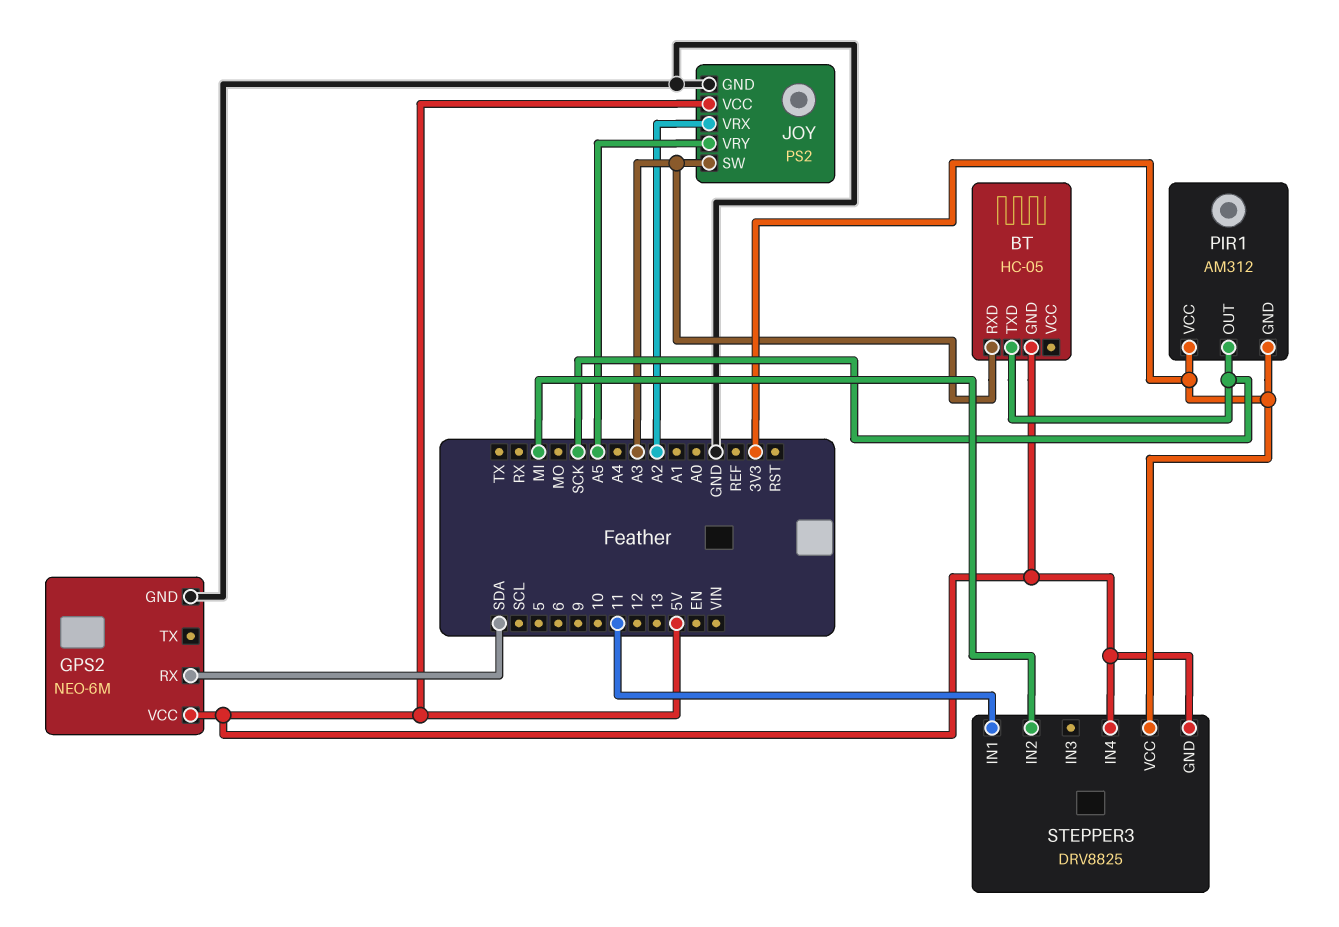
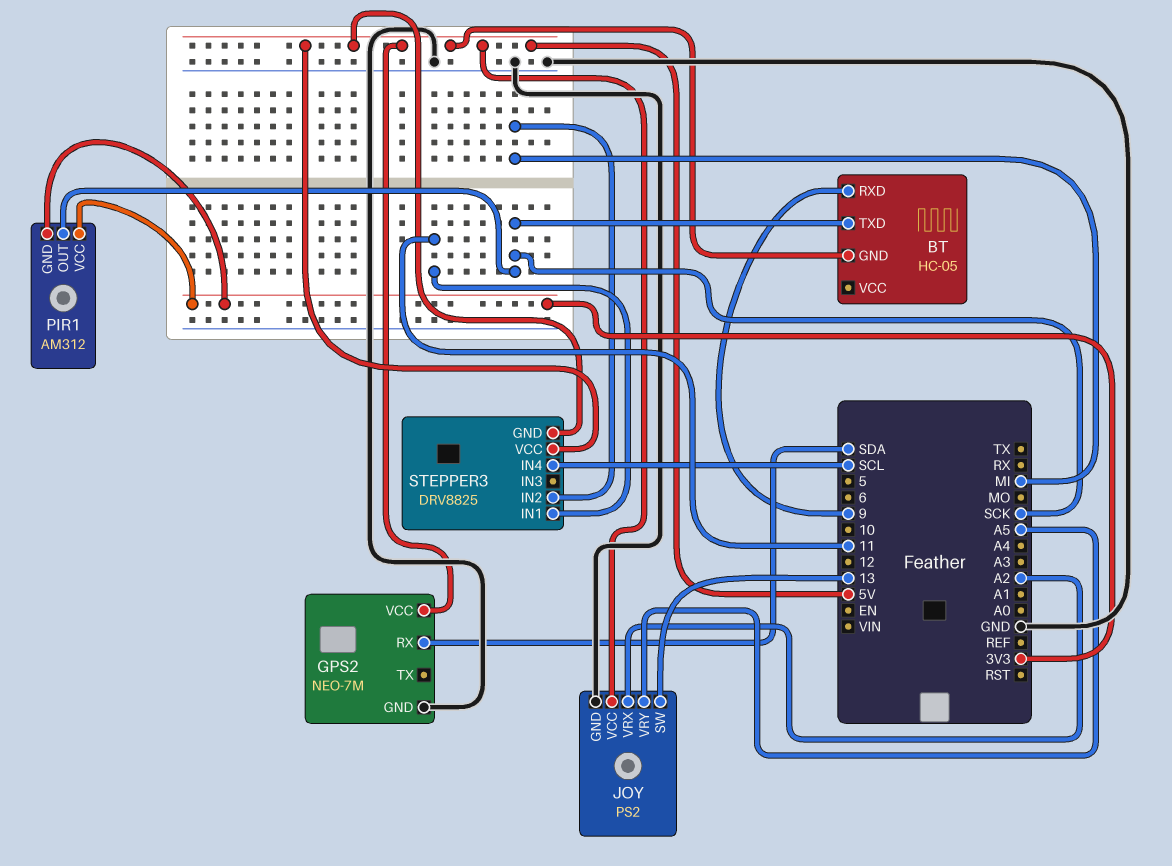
BT pin RXD: A3 -> 9
GPS2: NEO-6M -> NEO-7M
JOY pin SW: A3 -> 13
STEPPER3 pin IN4: 5V -> SCL
STEPPER3 pin VCC: 3V3 -> 5V

